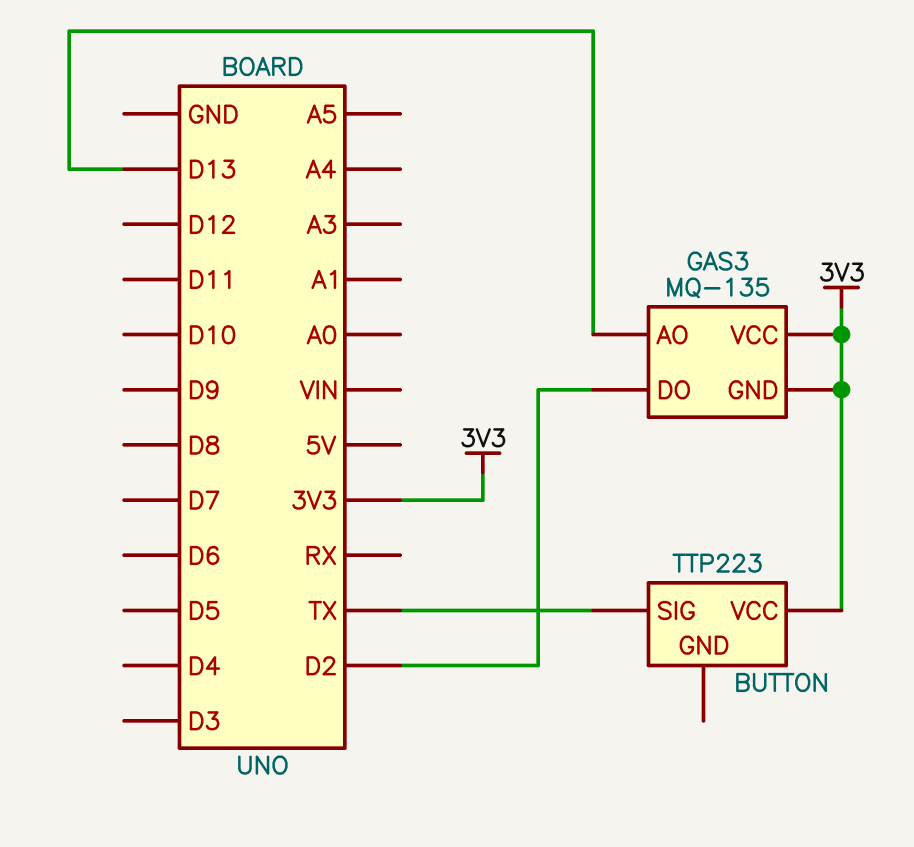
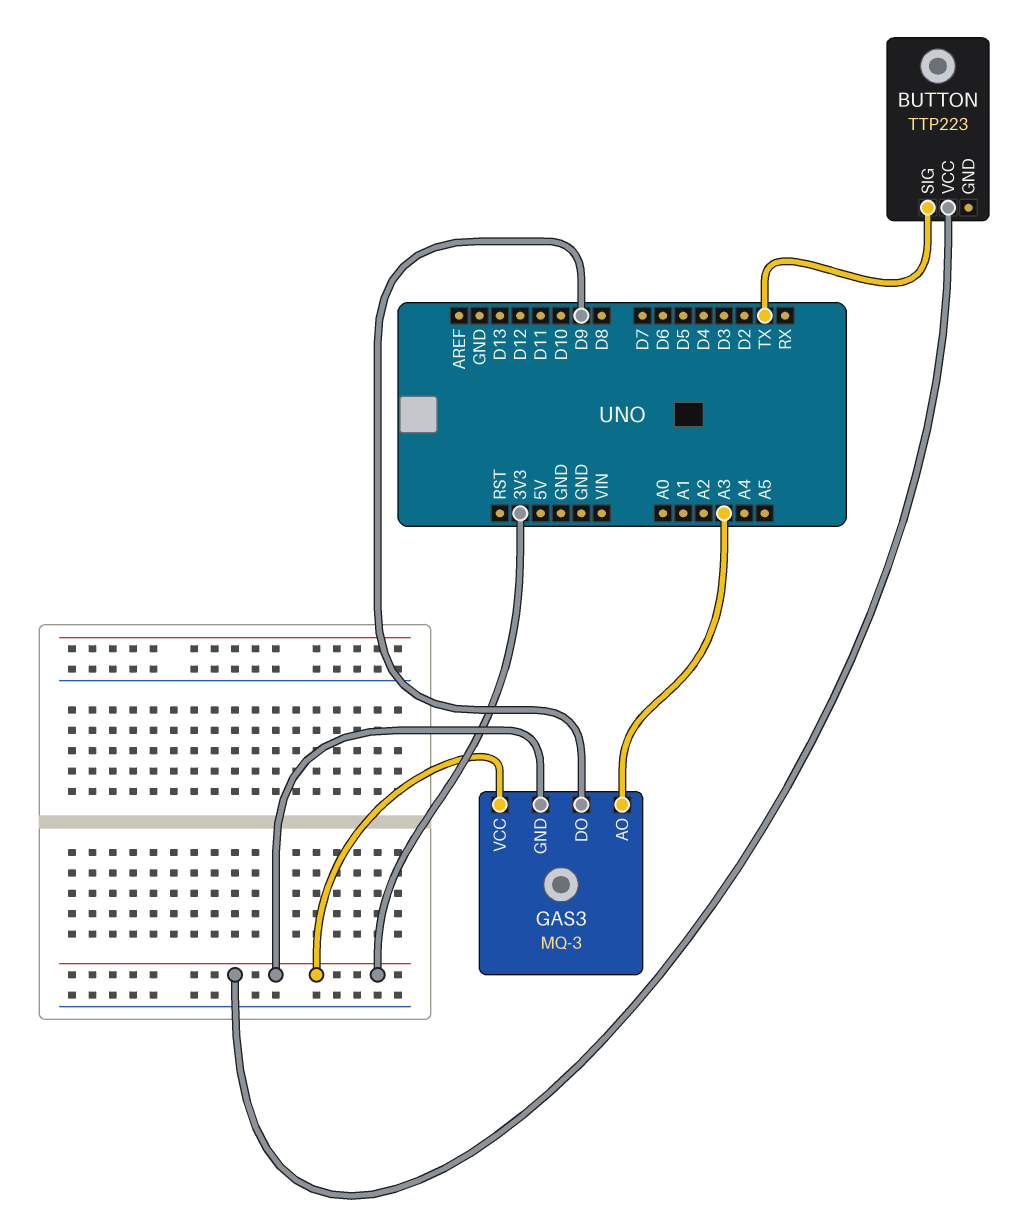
GAS3: MQ-135 -> MQ-3
GAS3 pin AO: D13 -> A3
GAS3 pin DO: D2 -> D9

